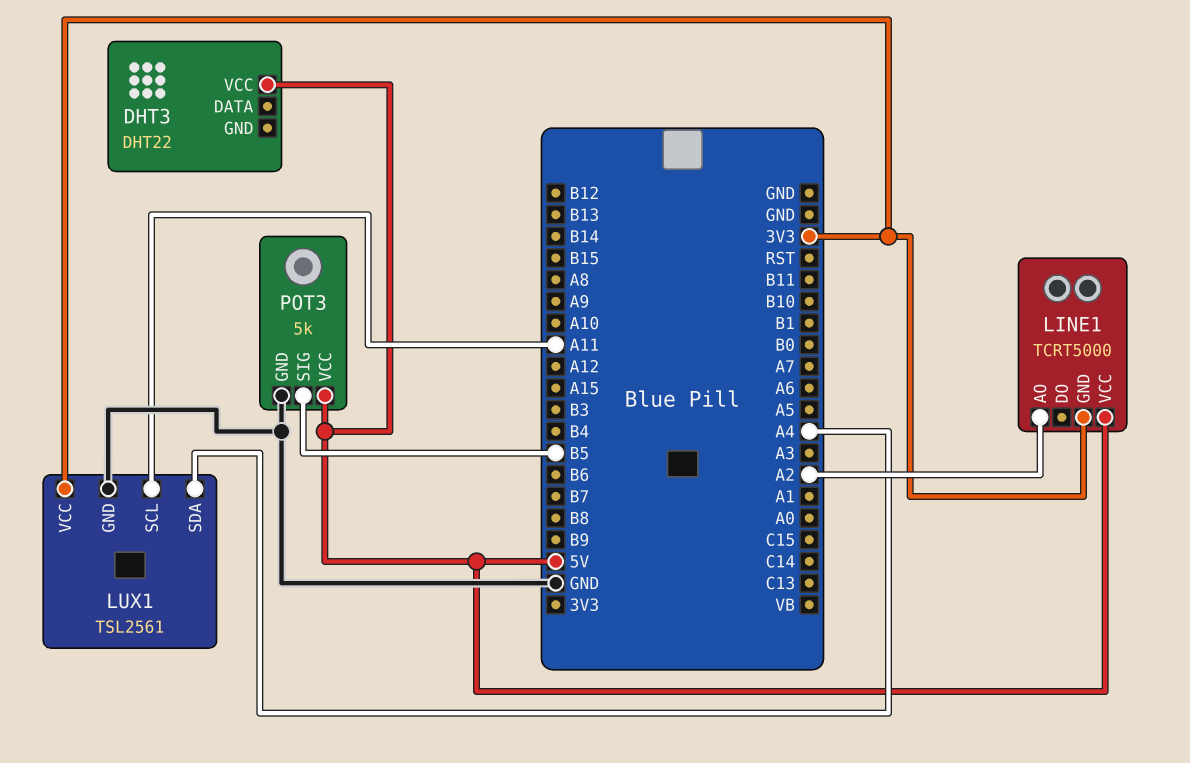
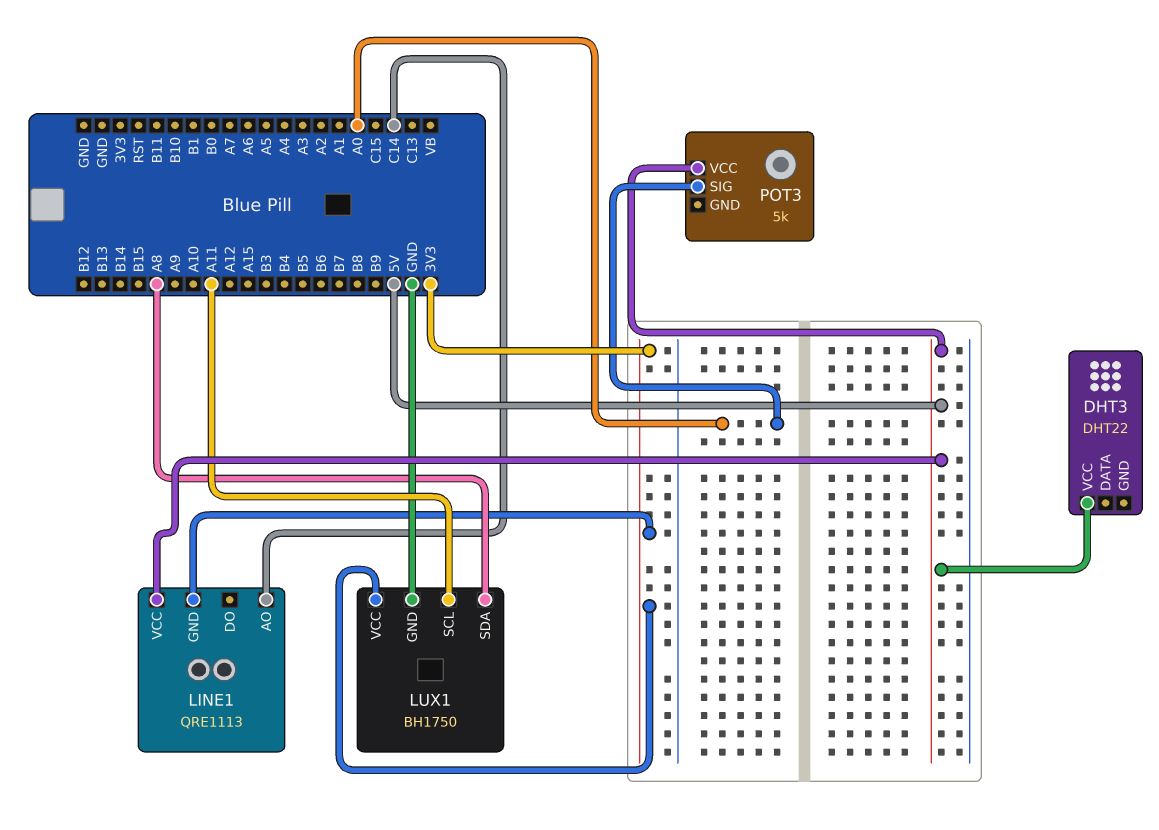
LINE1: TCRT5000 -> QRE1113
LINE1 pin AO: A2 -> C14
LUX1: TSL2561 -> BH1750
LUX1 pin SDA: A4 -> A8
POT3 pin GND: GND -> none
POT3 pin SIG: B5 -> A0

